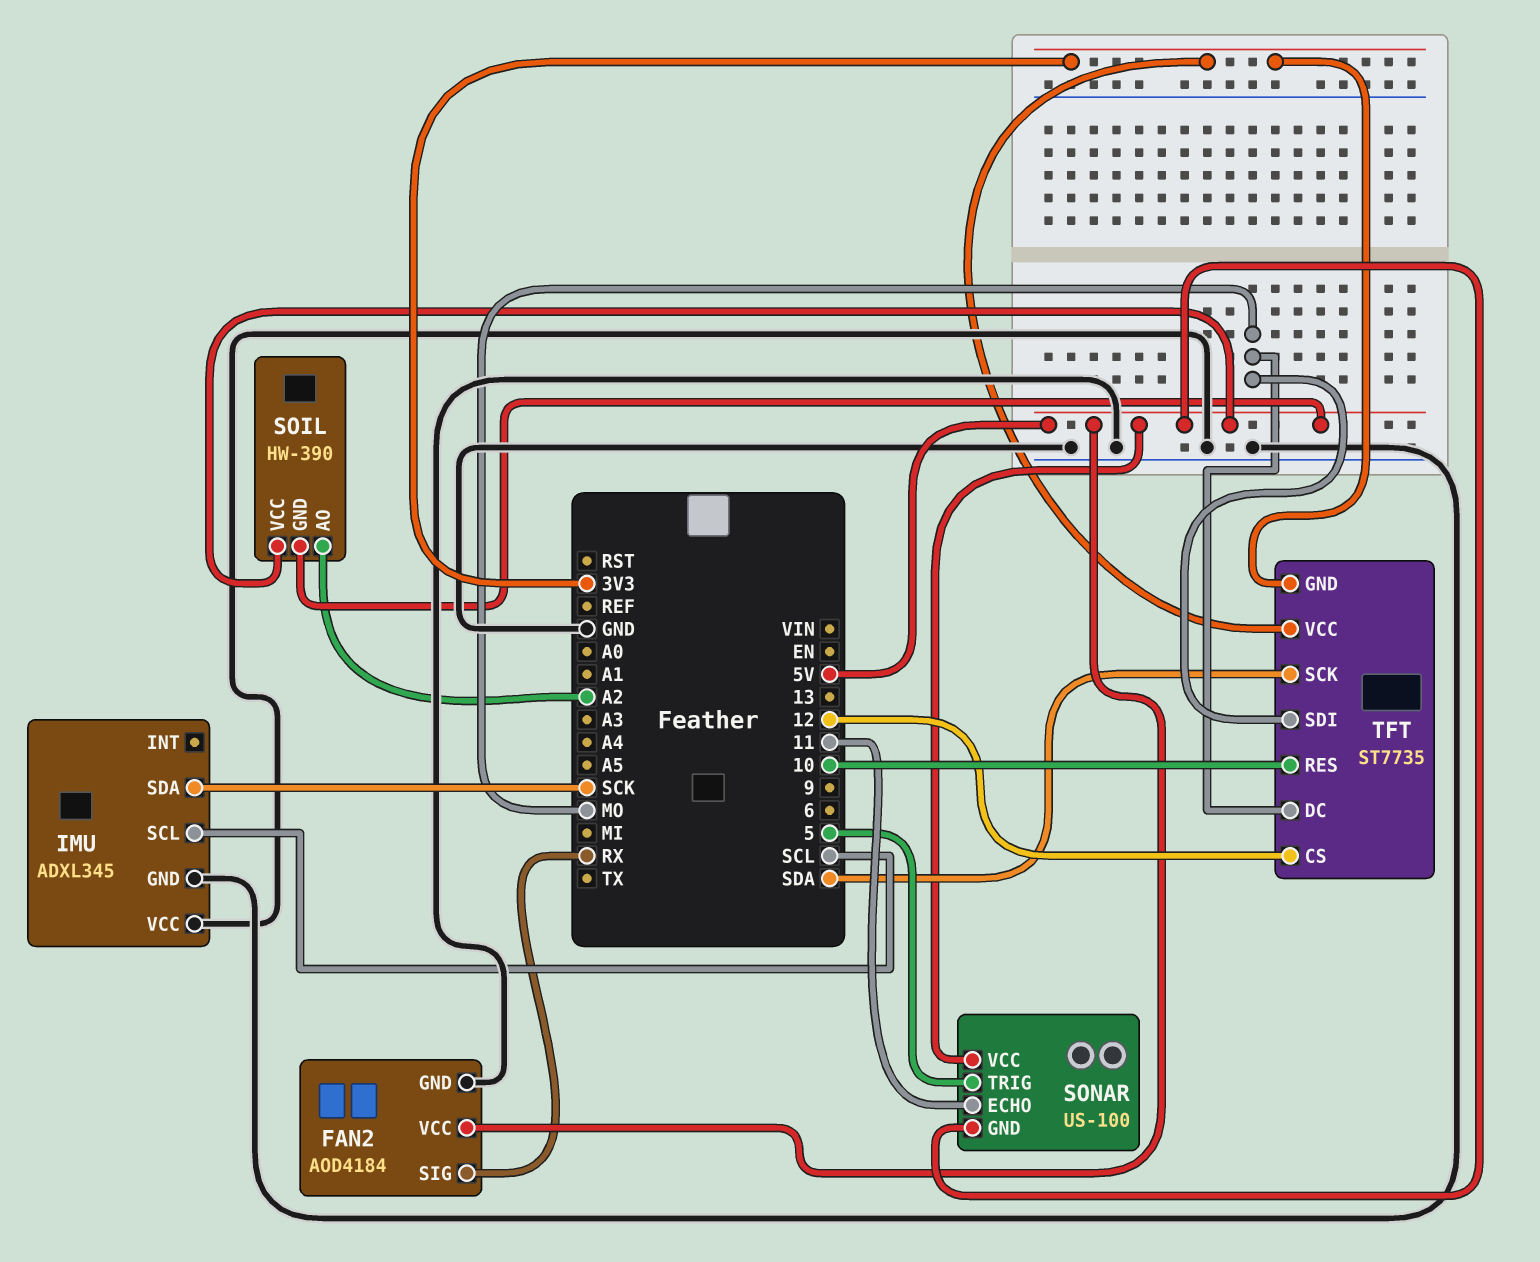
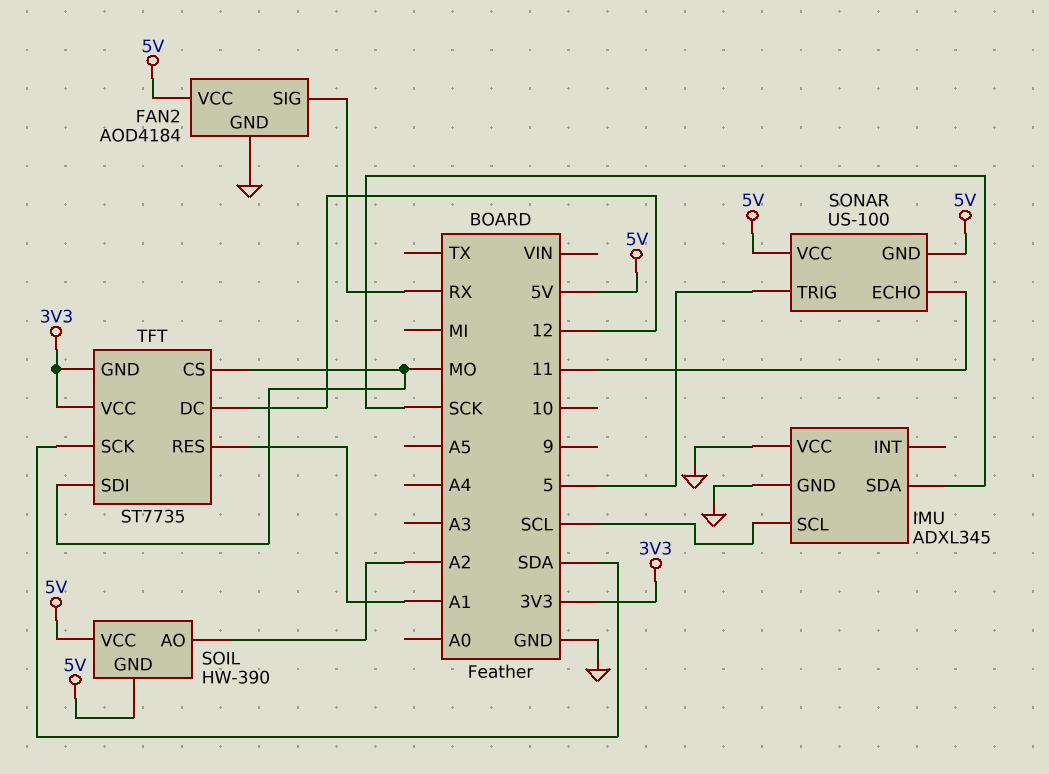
TFT pin CS: 12 -> MO
TFT pin DC: MO -> 12
TFT pin RES: 10 -> A1

